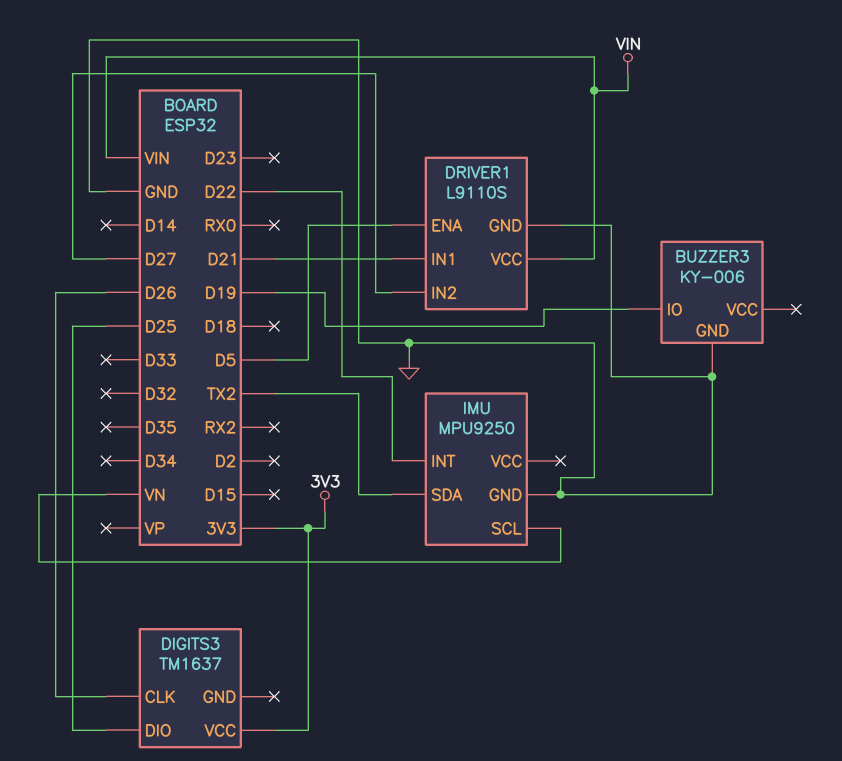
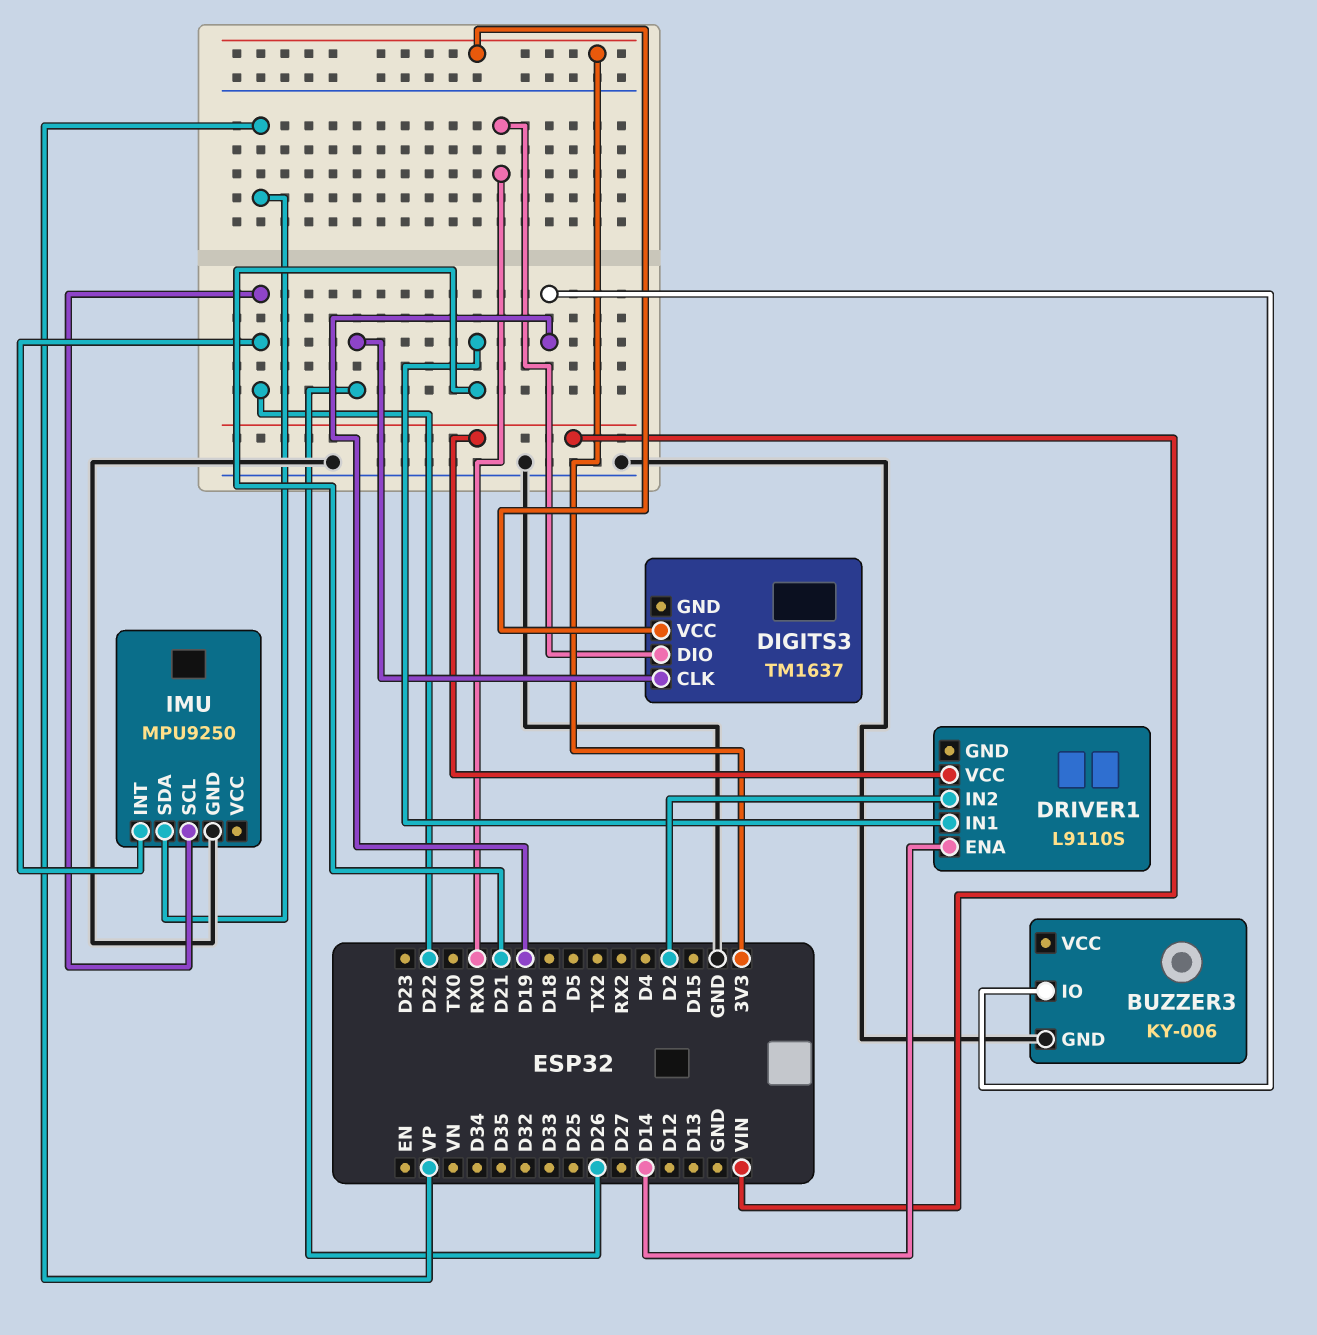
DIGITS3 pin DIO: D25 -> RX0
DRIVER1 pin ENA: D5 -> D14
DRIVER1 pin GND: GND -> none
DRIVER1 pin IN2: D27 -> D2
IMU pin SCL: VN -> D22
IMU pin SDA: TX2 -> VP

